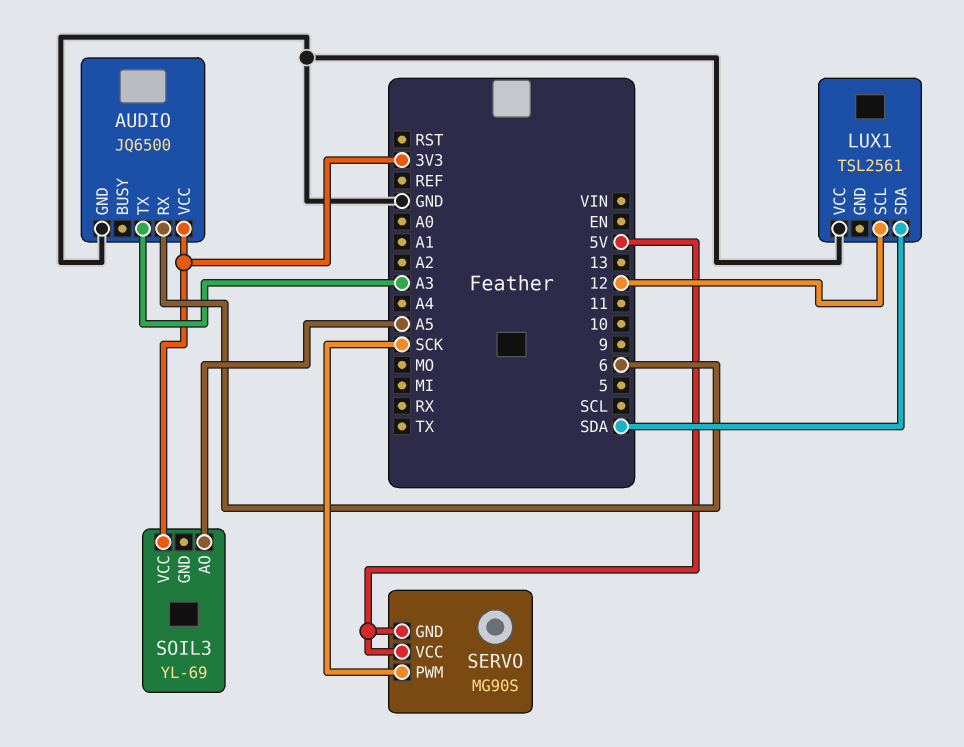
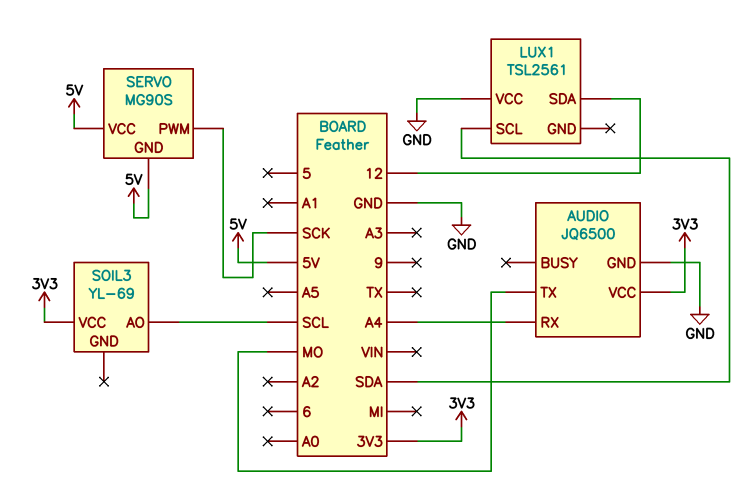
AUDIO pin RX: 6 -> A4
AUDIO pin TX: A3 -> MO
LUX1 pin SCL: 12 -> SDA
LUX1 pin SDA: SDA -> 12
SOIL3 pin AO: A5 -> SCL

